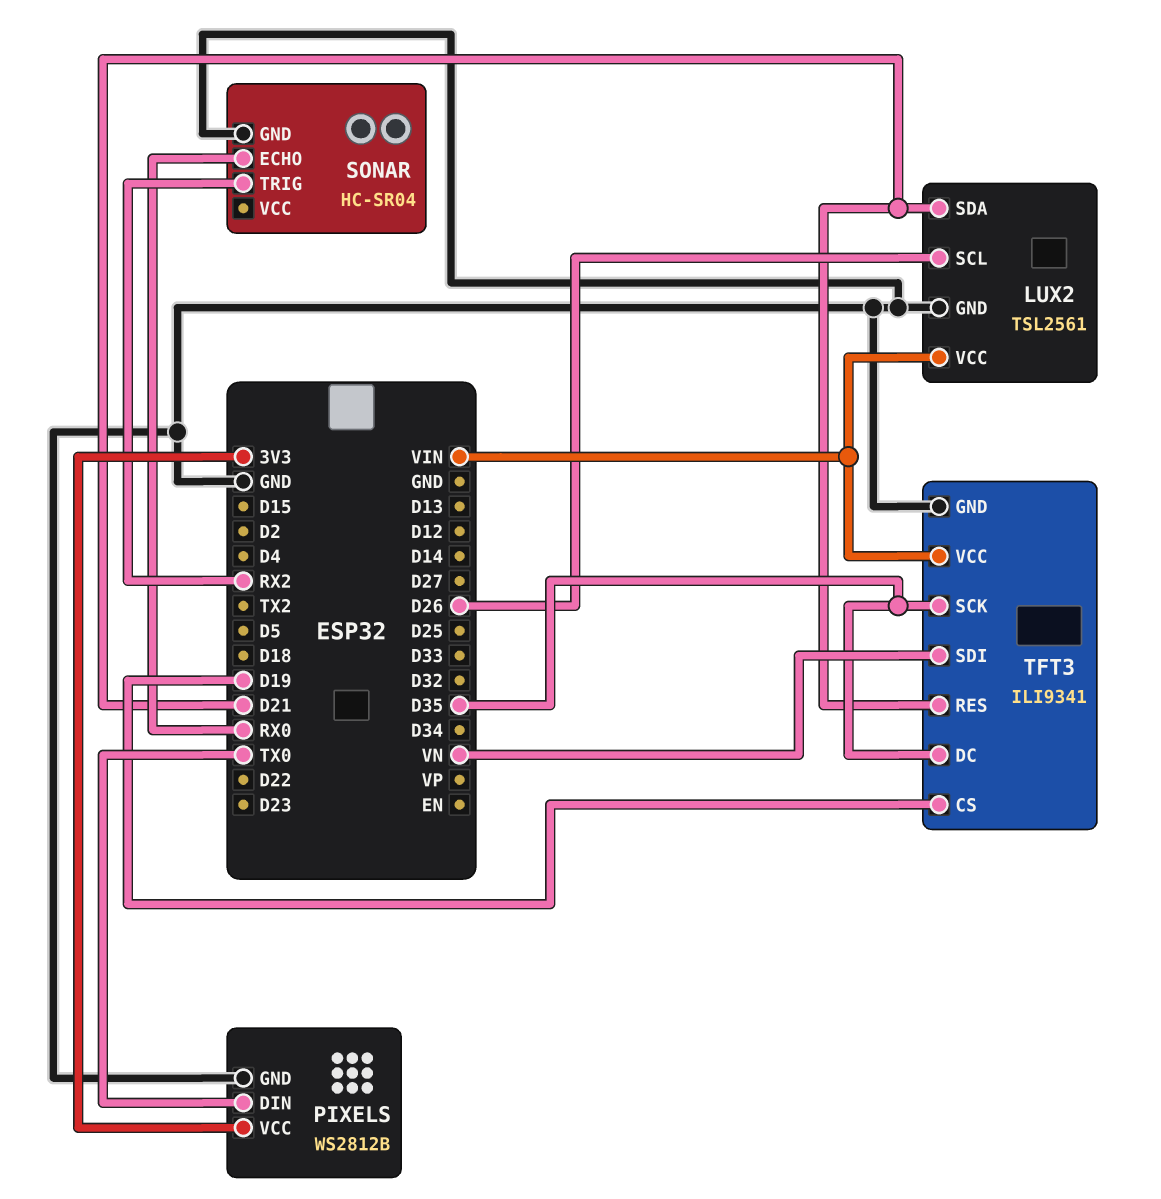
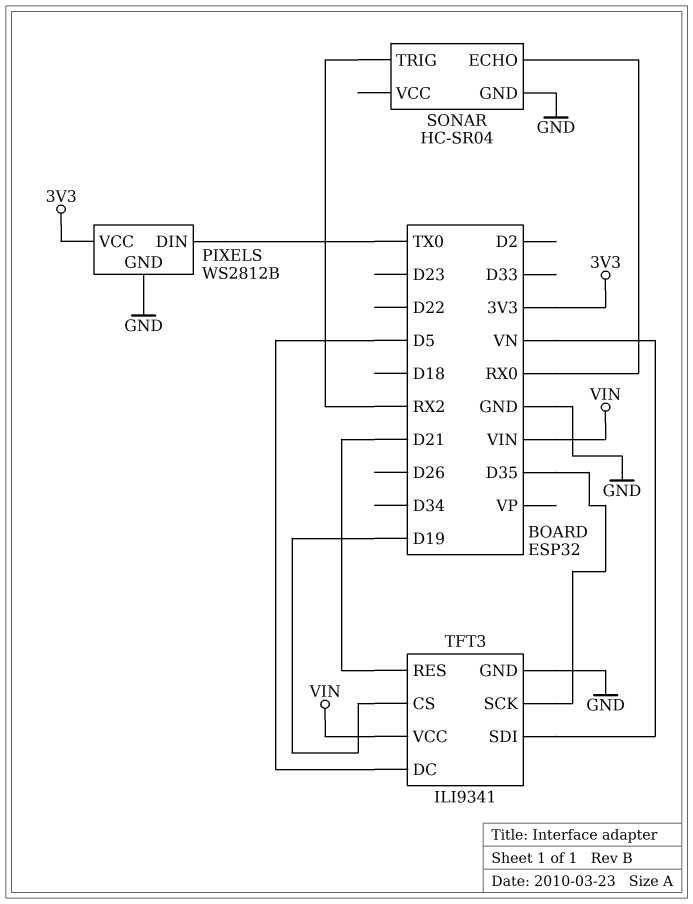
LUX2: TSL2561 -> none
LUX2 pin GND: GND -> none
LUX2 pin SCL: D26 -> none
LUX2 pin SDA: D21 -> none
LUX2 pin VCC: VIN -> none
TFT3 pin DC: D35 -> D5

